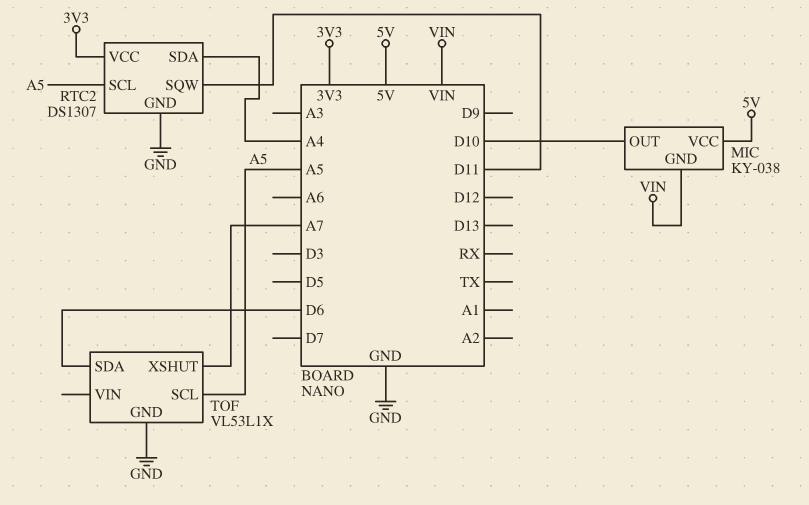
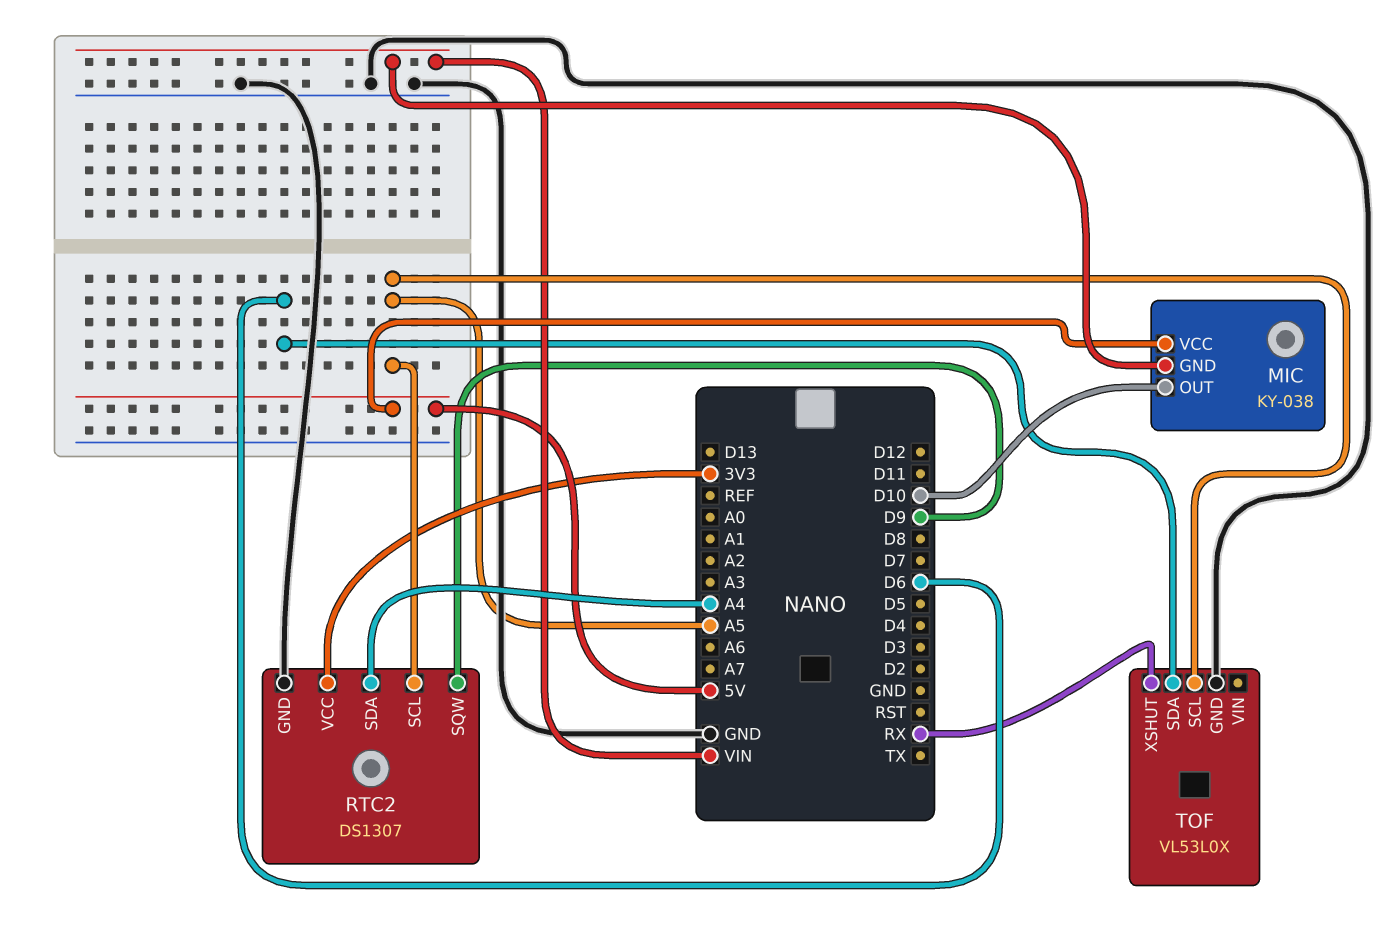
RTC2 pin SQW: D11 -> D9
TOF: VL53L1X -> VL53L0X
TOF pin XSHUT: A7 -> RX

